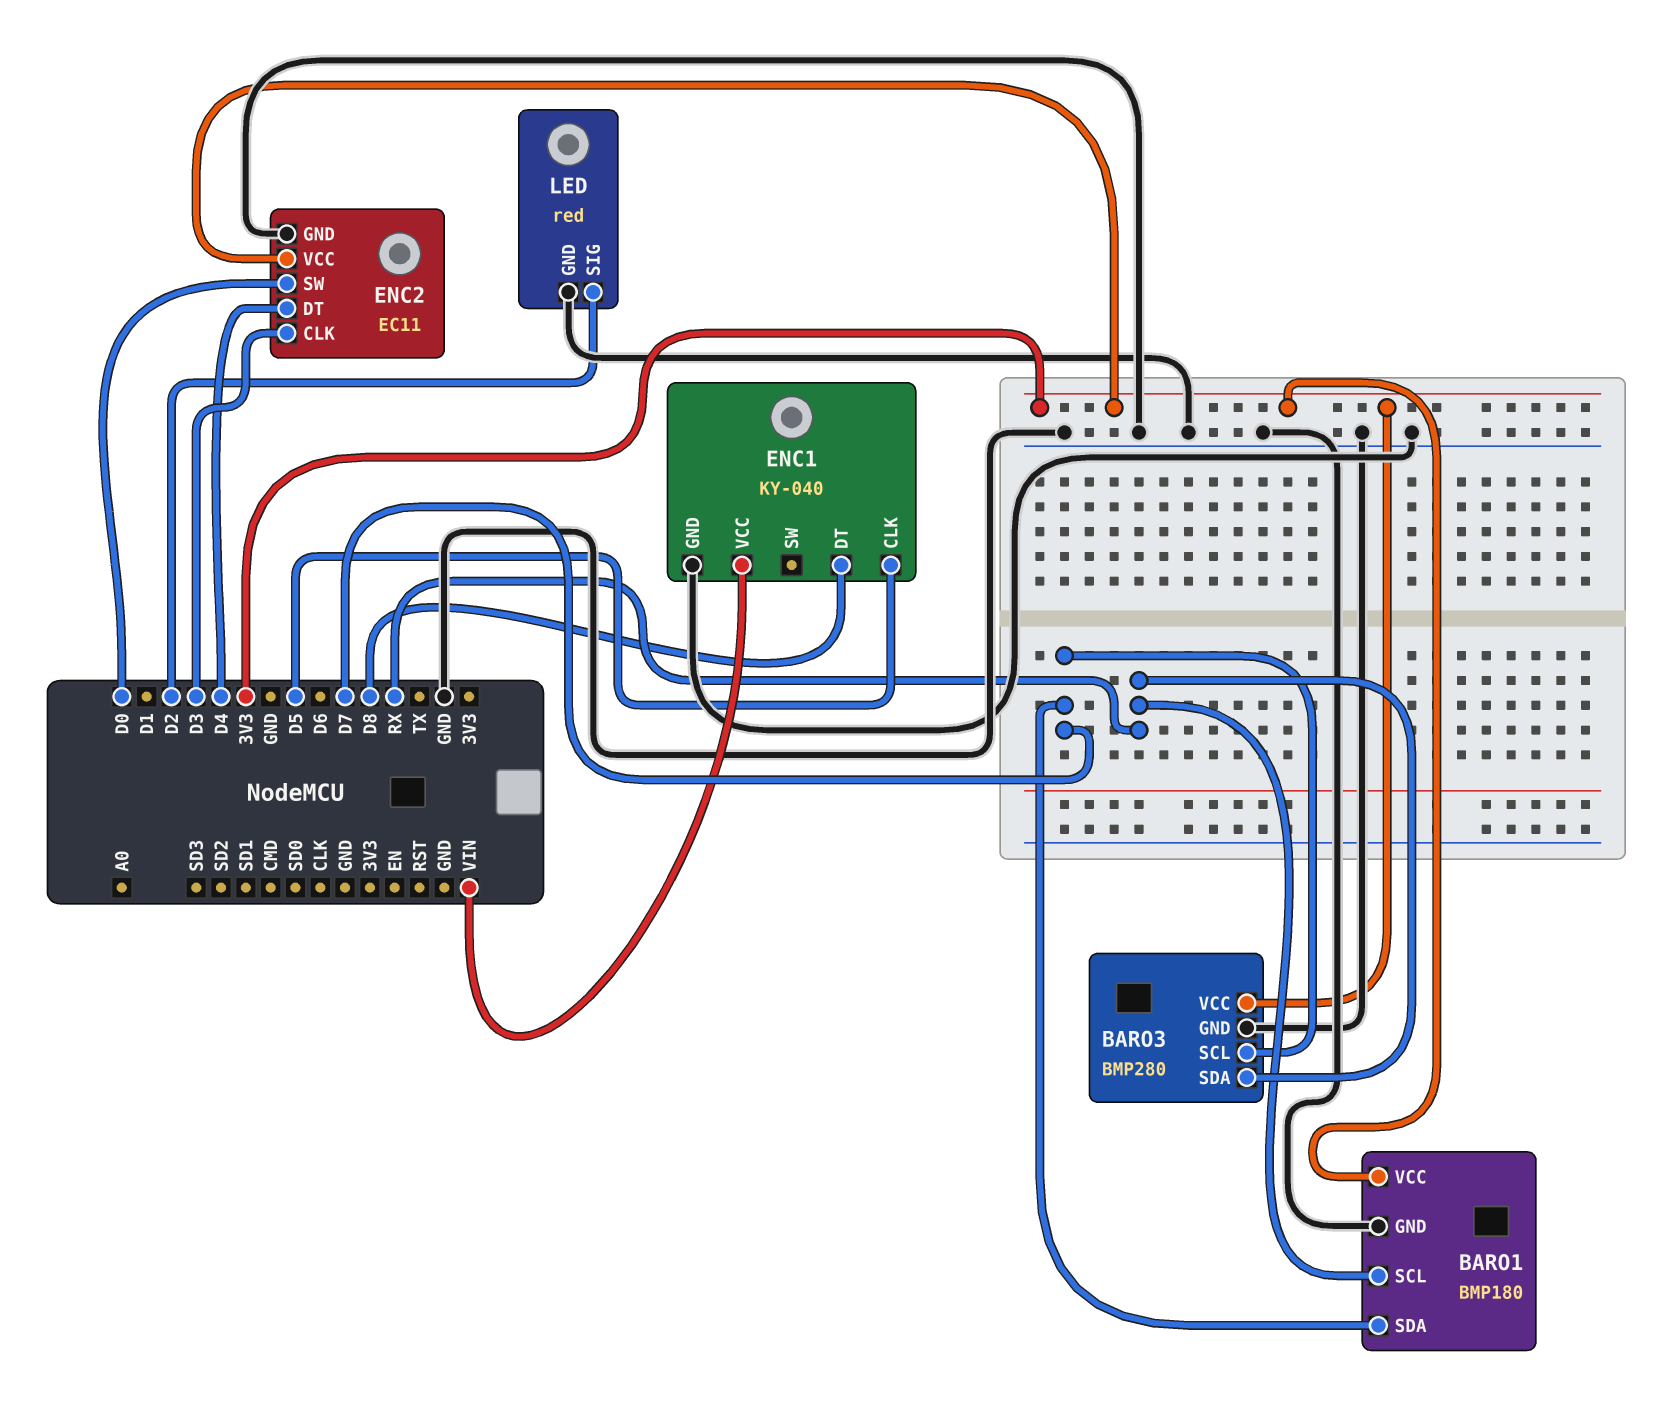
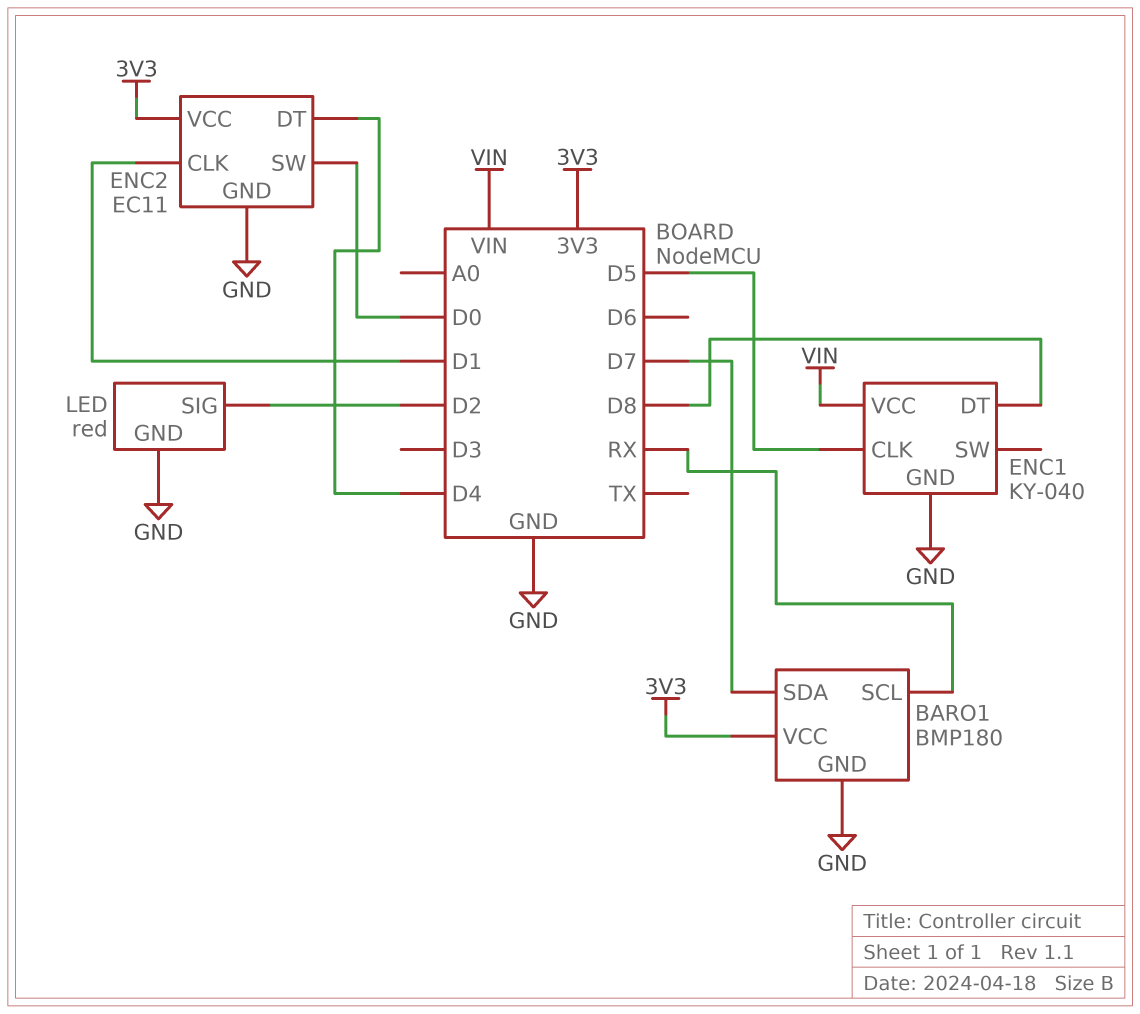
BARO3: BMP280 -> none
BARO3 pin GND: GND -> none
BARO3 pin SCL: D7 -> none
BARO3 pin SDA: RX -> none
BARO3 pin VCC: 3V3 -> none
ENC2 pin CLK: D3 -> D1

